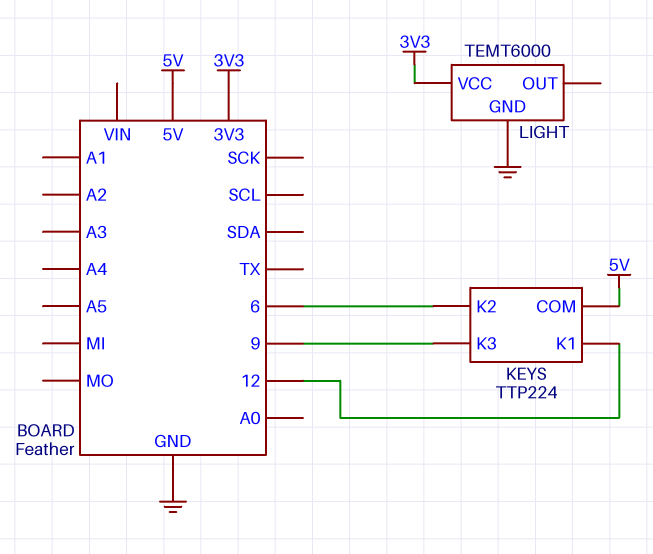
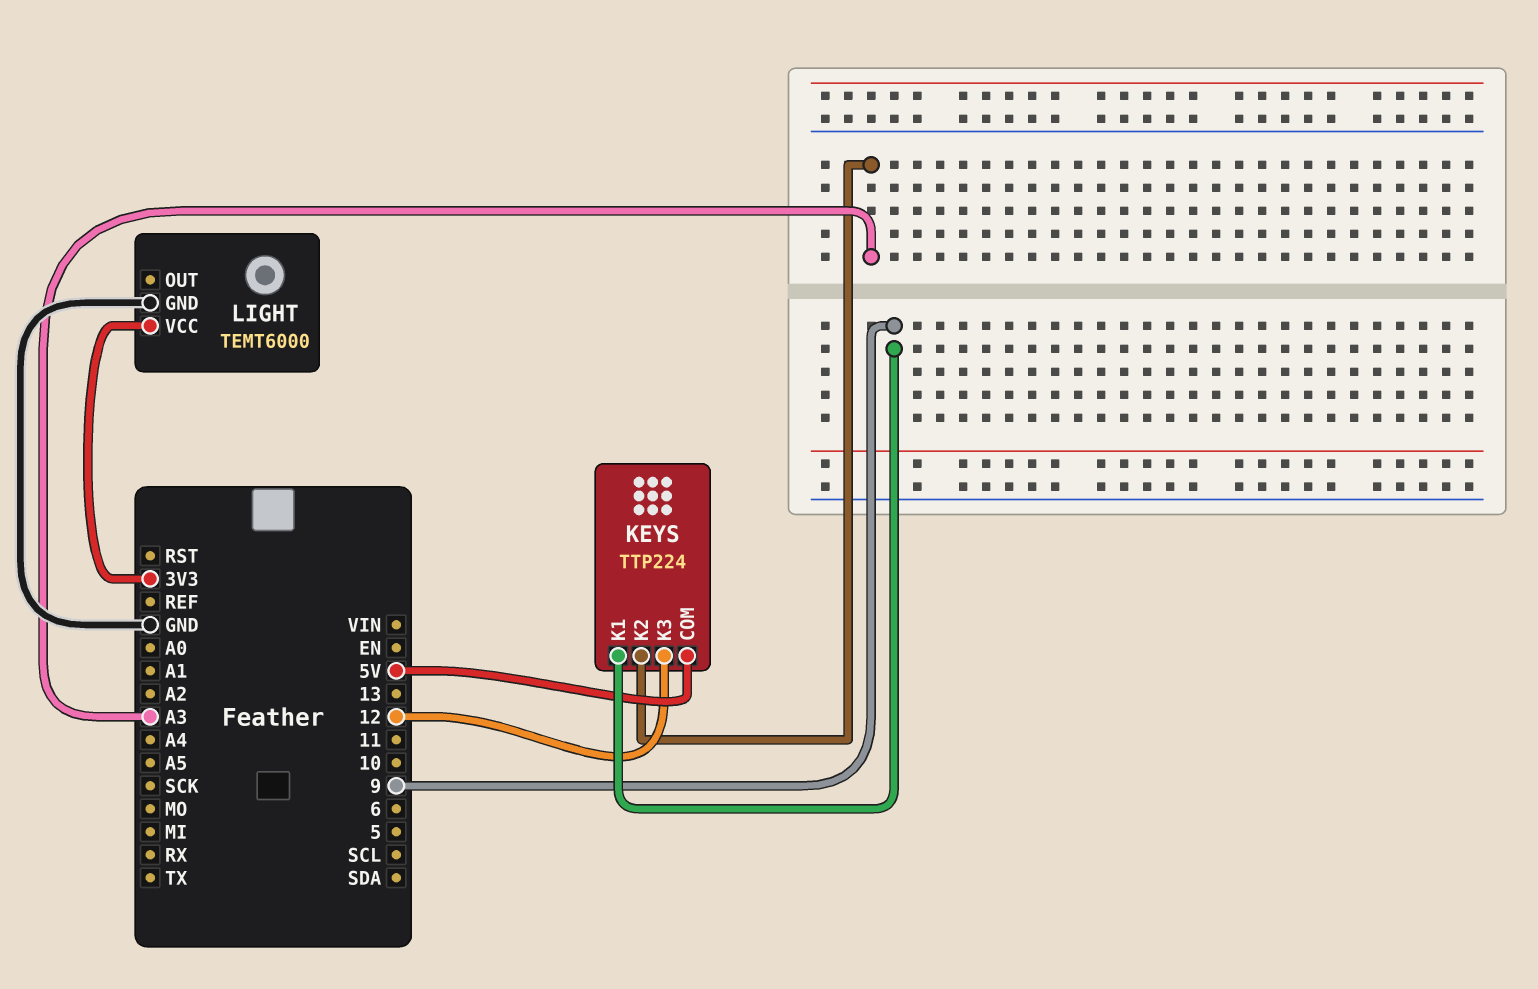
KEYS pin K1: 12 -> 9
KEYS pin K2: 6 -> A3
KEYS pin K3: 9 -> 12

